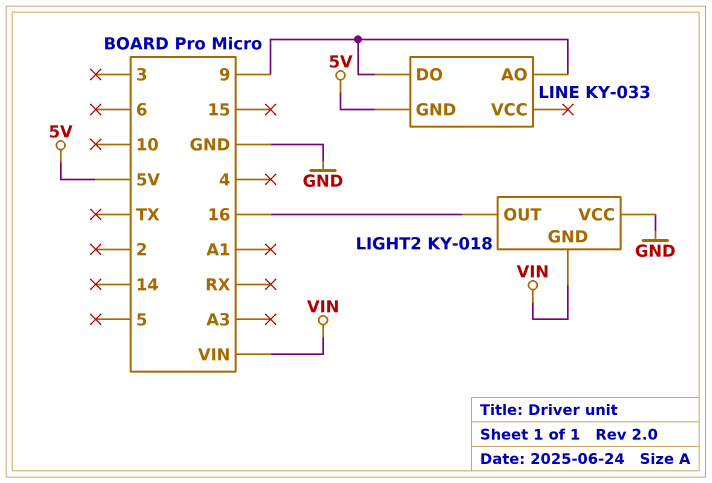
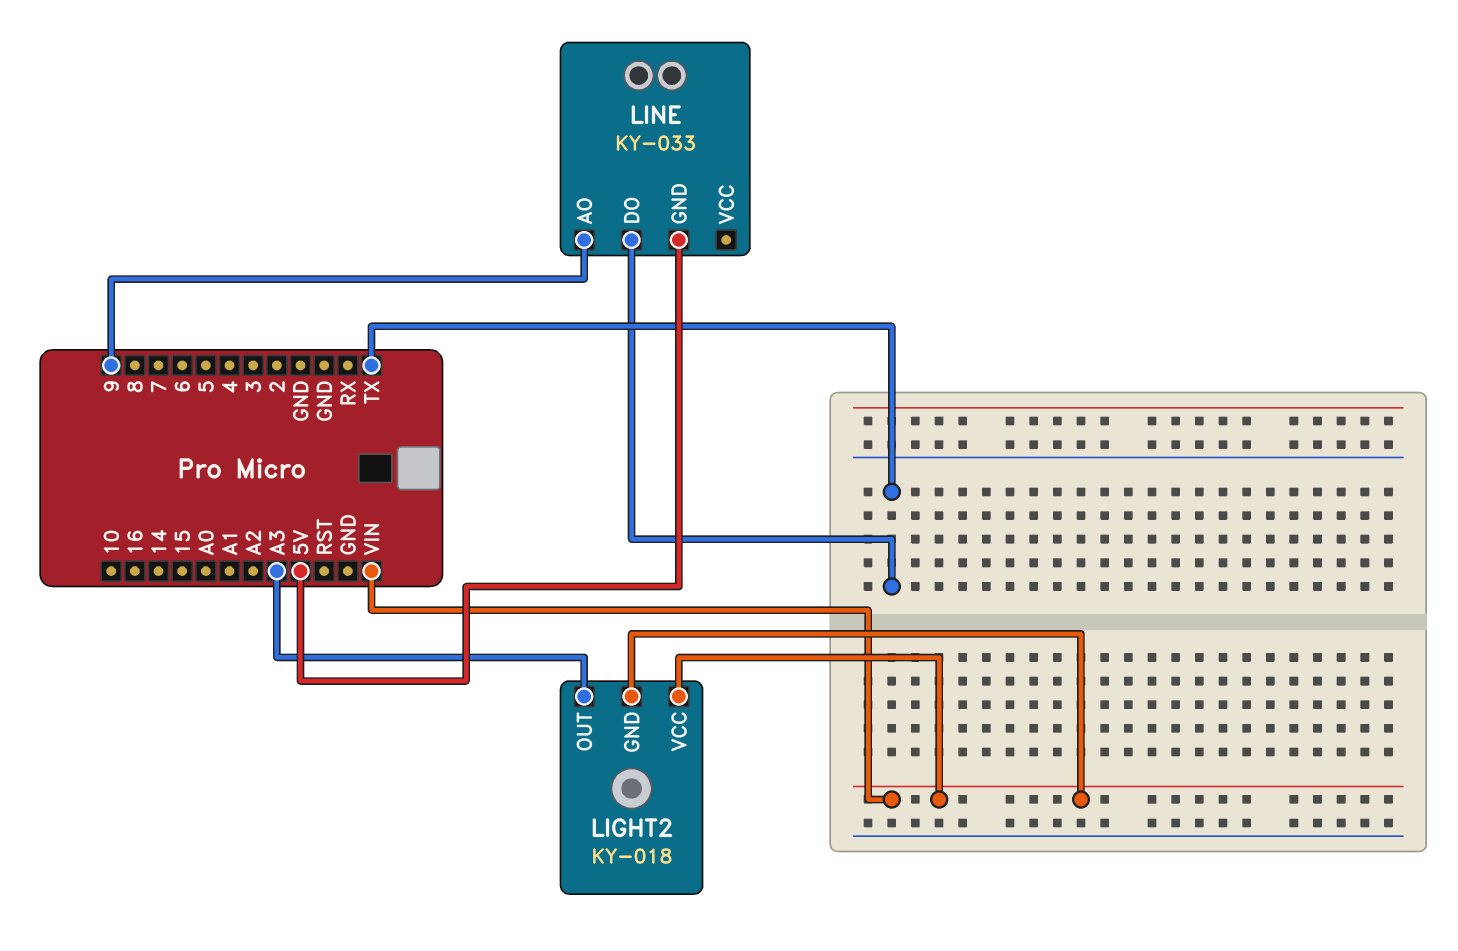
LIGHT2 pin OUT: 16 -> A3
LIGHT2 pin VCC: GND -> VIN
LINE pin DO: 9 -> TX

